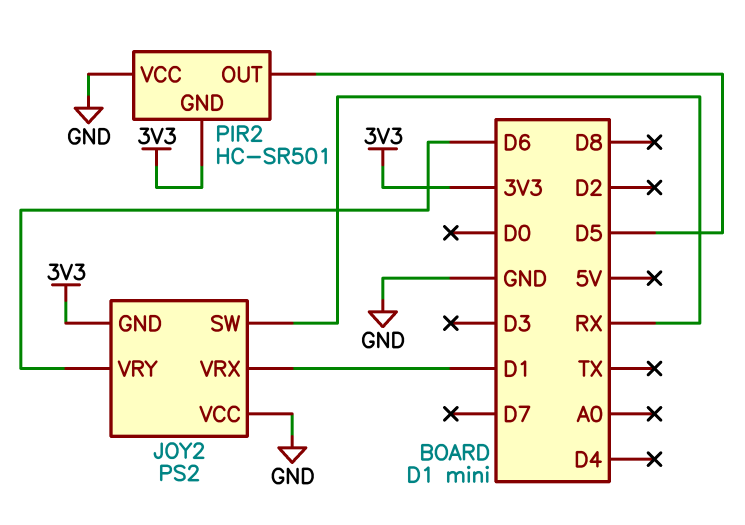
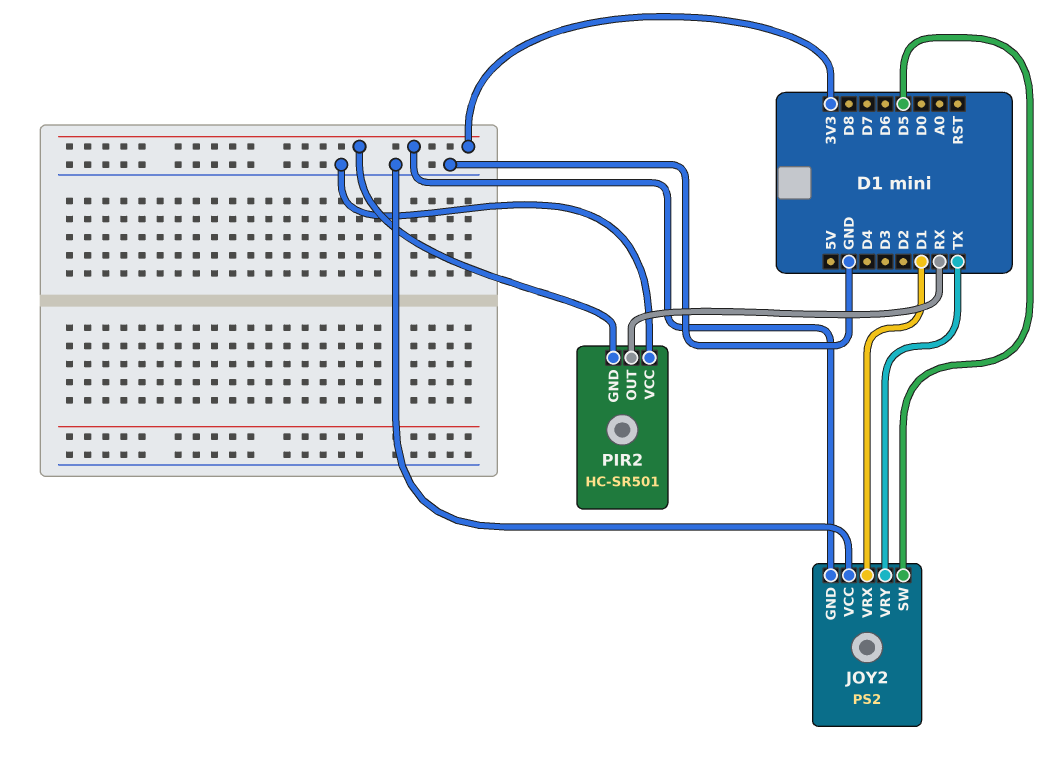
JOY2 pin SW: RX -> D5
JOY2 pin VRY: D6 -> TX
PIR2 pin OUT: D5 -> RX

